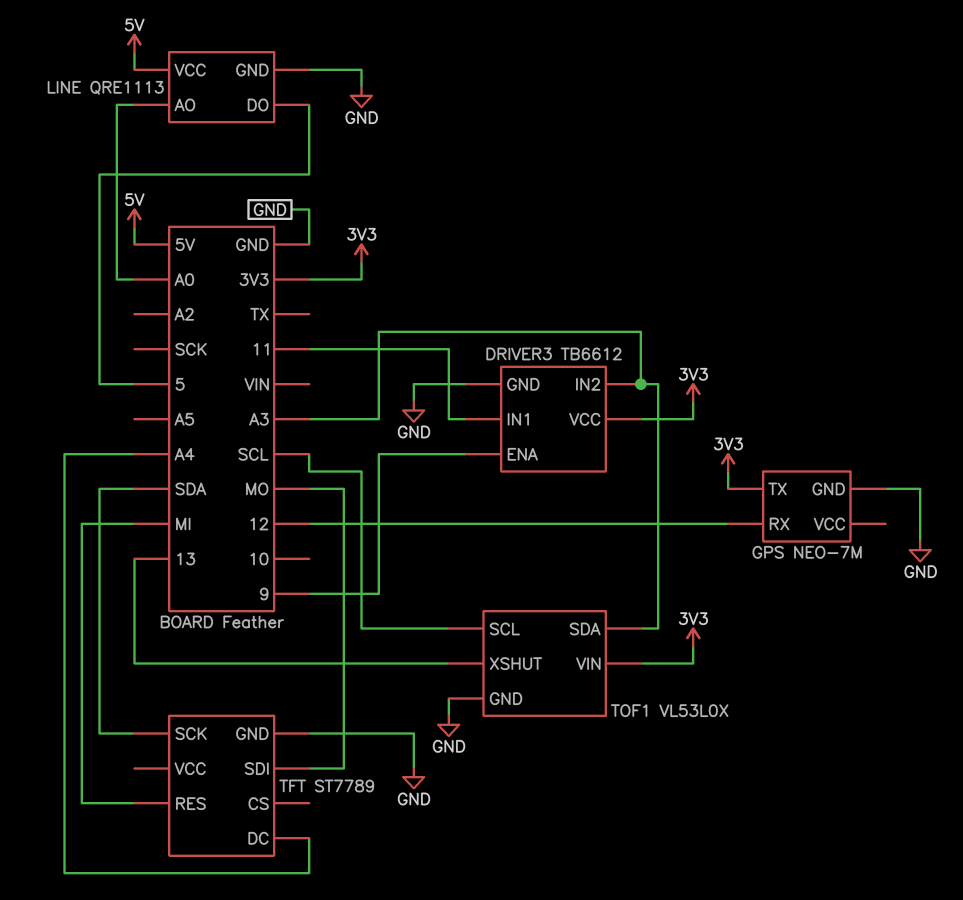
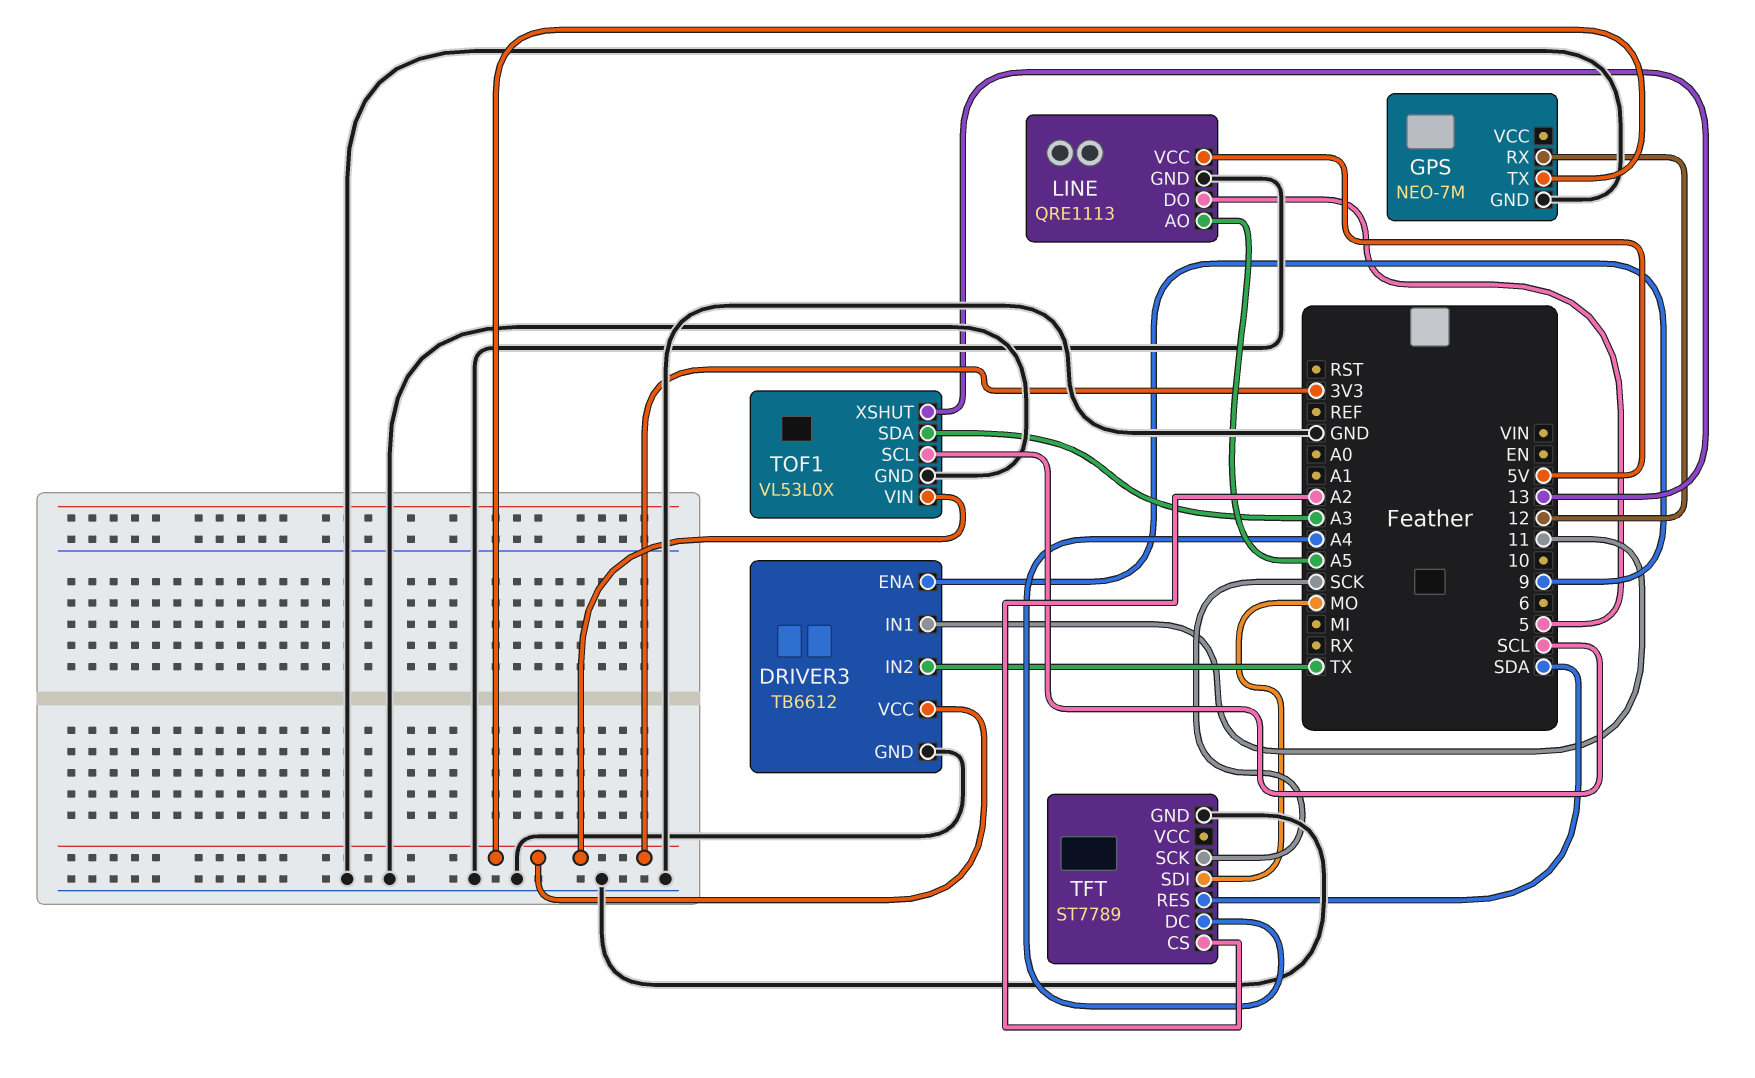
DRIVER3 pin IN2: A3 -> TX
LINE pin AO: A0 -> A5
TFT pin CS: none -> A2
TFT pin RES: MI -> SDA
TFT pin SCK: SDA -> SCK

